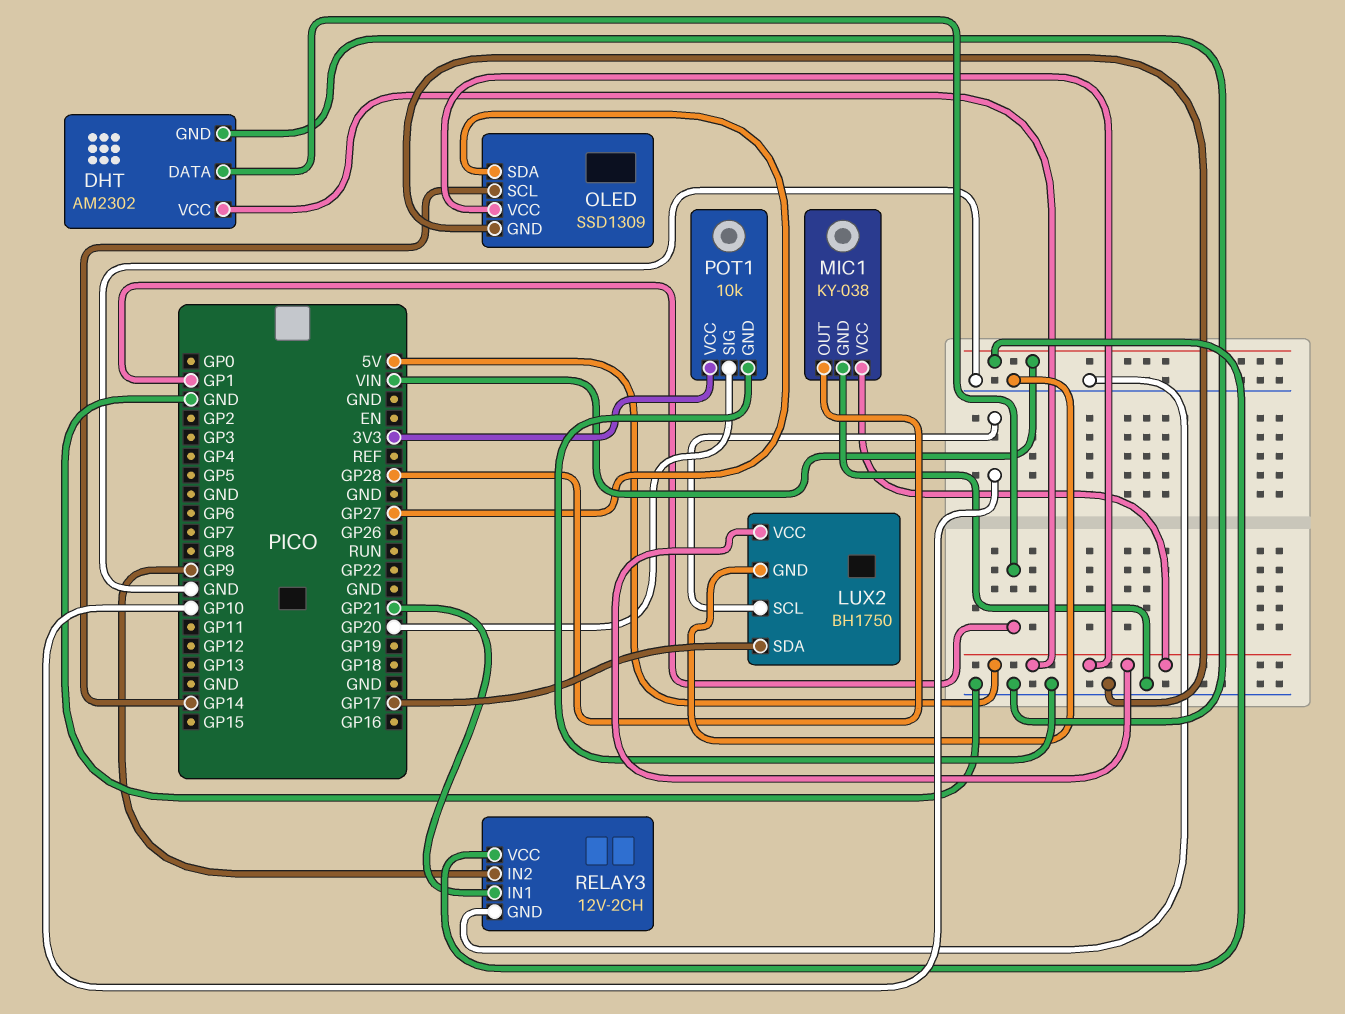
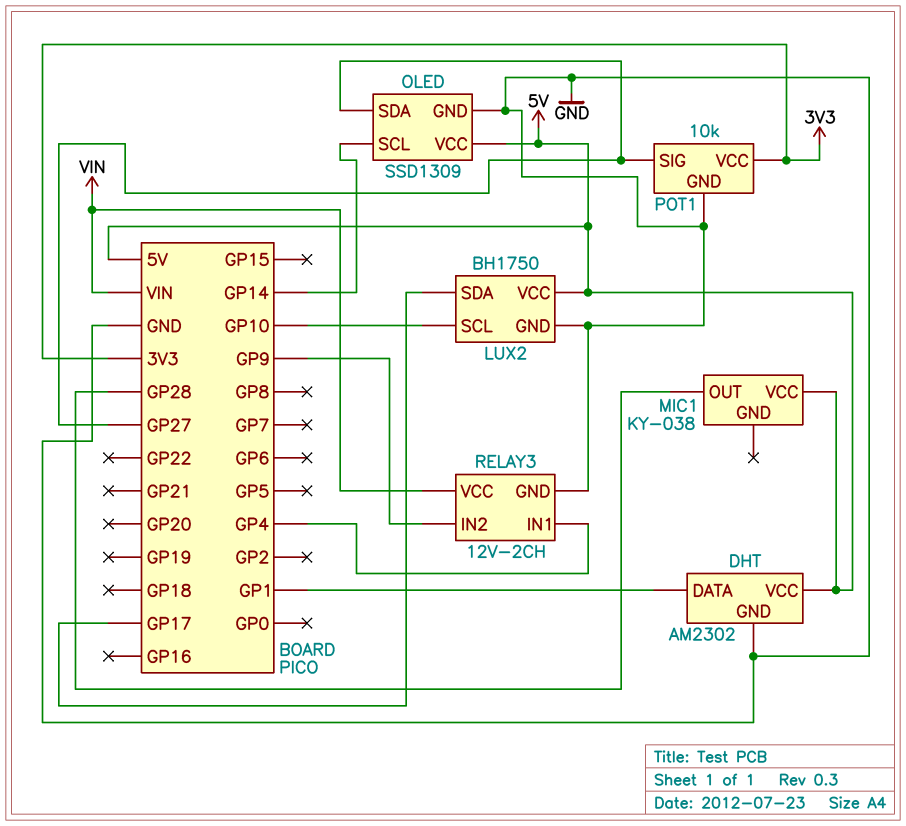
MIC1 pin GND: GND -> none
POT1 pin SIG: GP20 -> GP27
RELAY3 pin IN1: GP21 -> GP4

